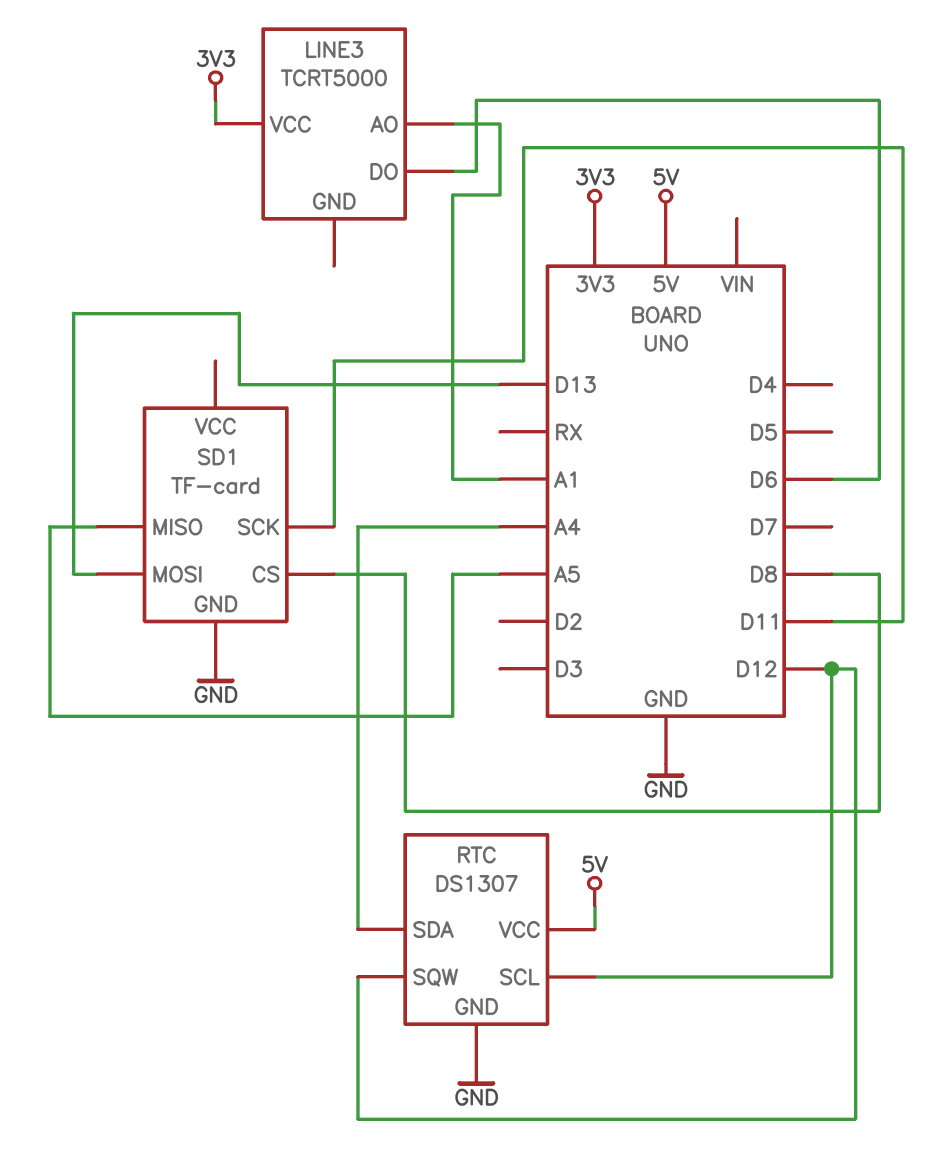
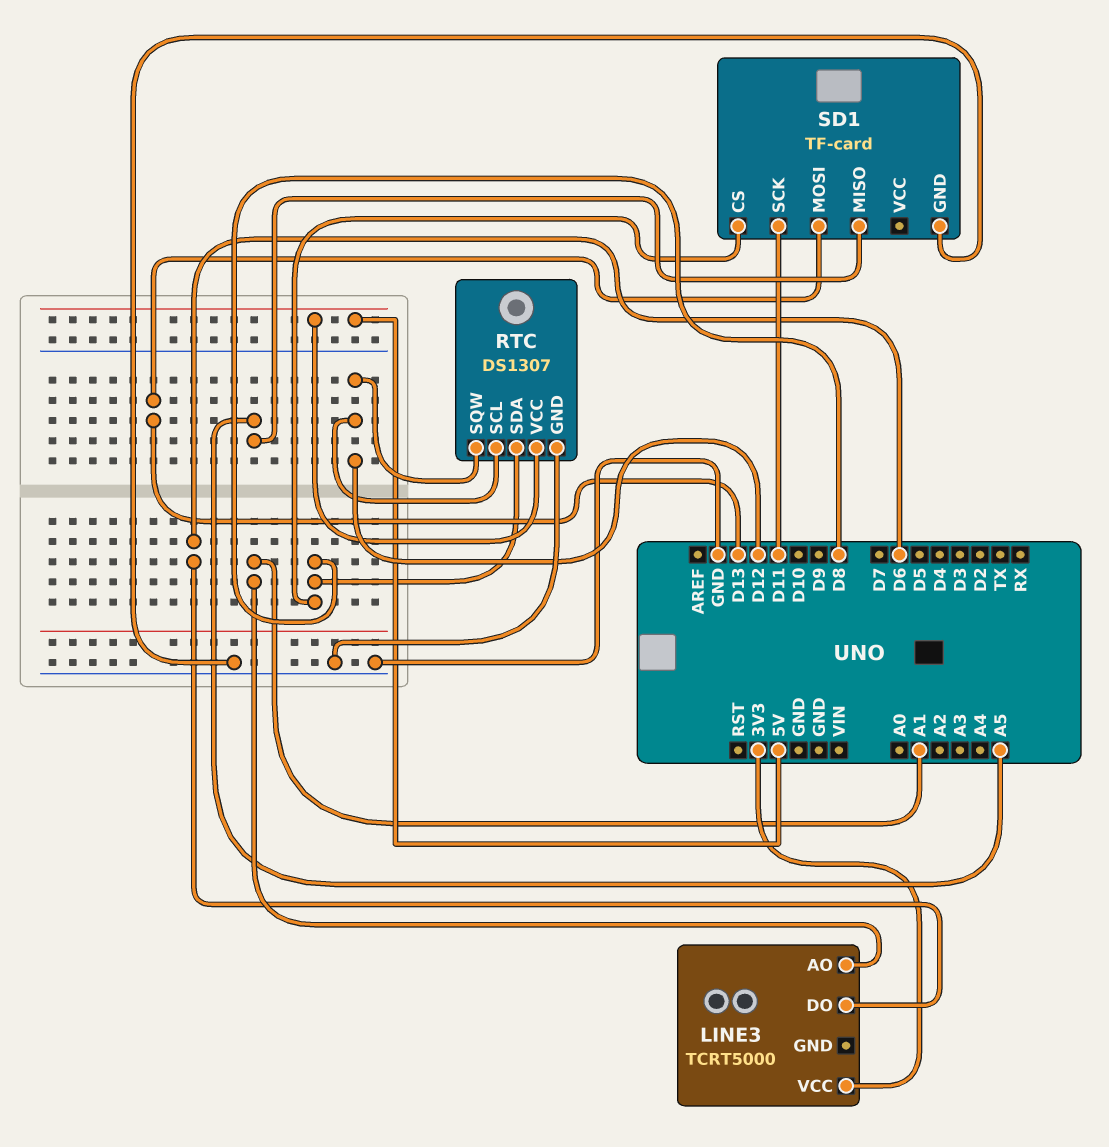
RTC pin SDA: A4 -> D8

